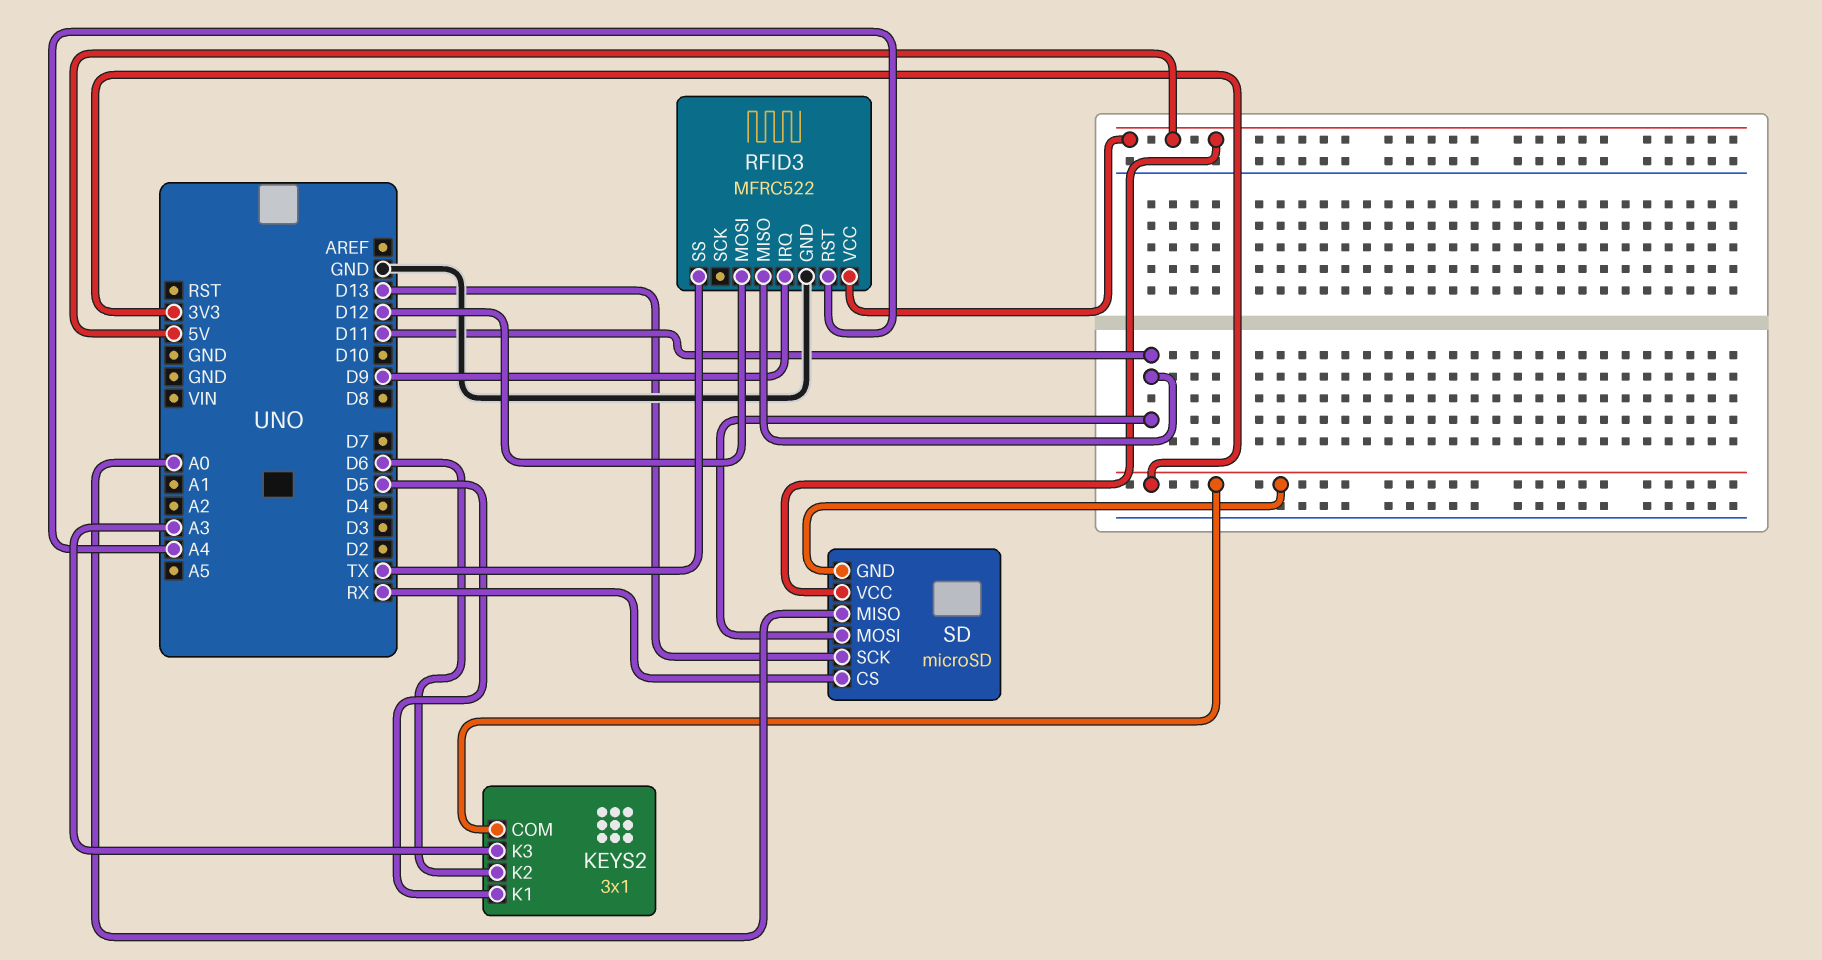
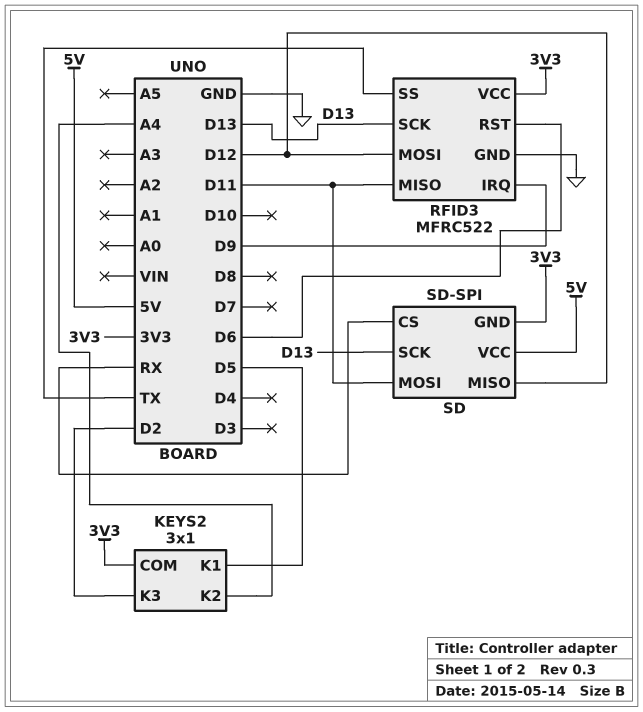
KEYS2 pin K2: D6 -> A4
KEYS2 pin K3: A3 -> D2
RFID3 pin RST: A4 -> D6
RFID3 pin SCK: none -> D13
RFID3 pin VCC: 5V -> 3V3
SD: microSD -> SD-SPI
SD pin MISO: A0 -> D12

